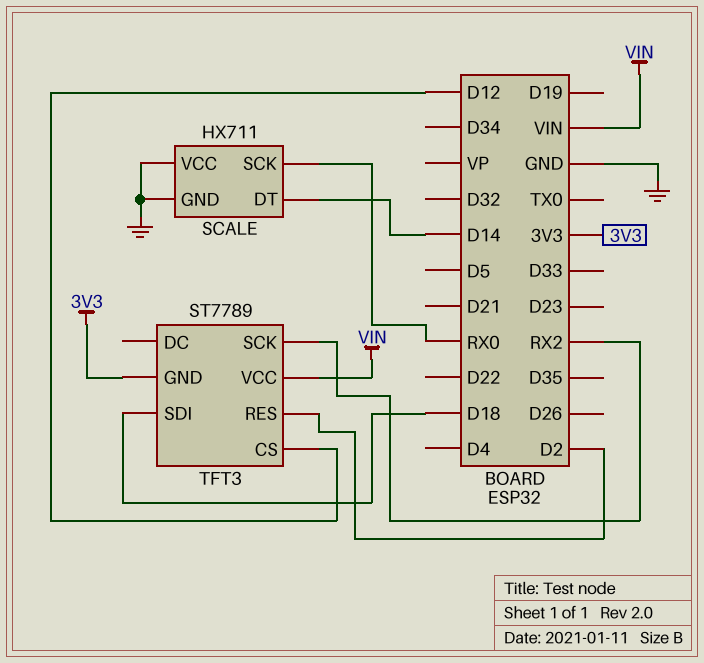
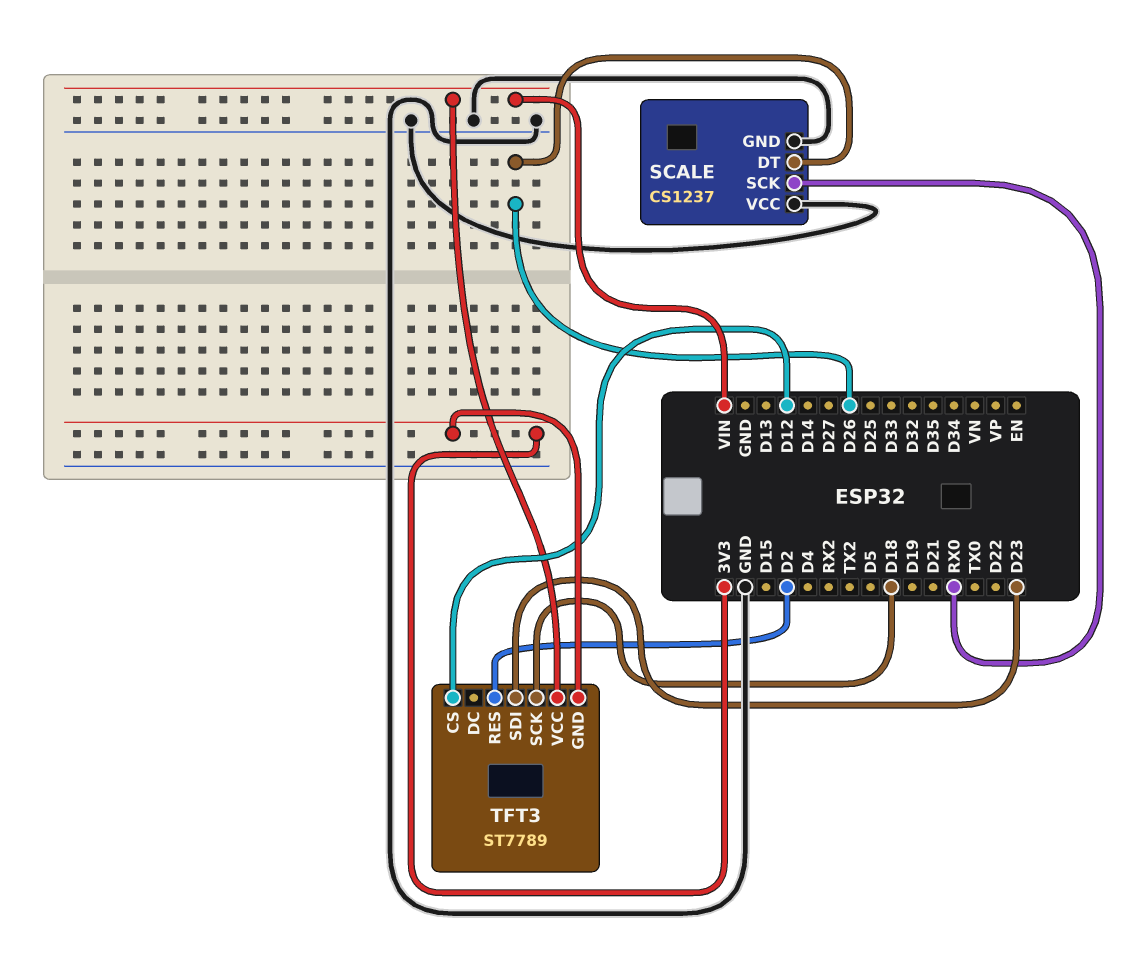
SCALE: HX711 -> CS1237
SCALE pin DT: D14 -> D26
TFT3 pin SCK: RX2 -> D18
TFT3 pin SDI: D18 -> D23

